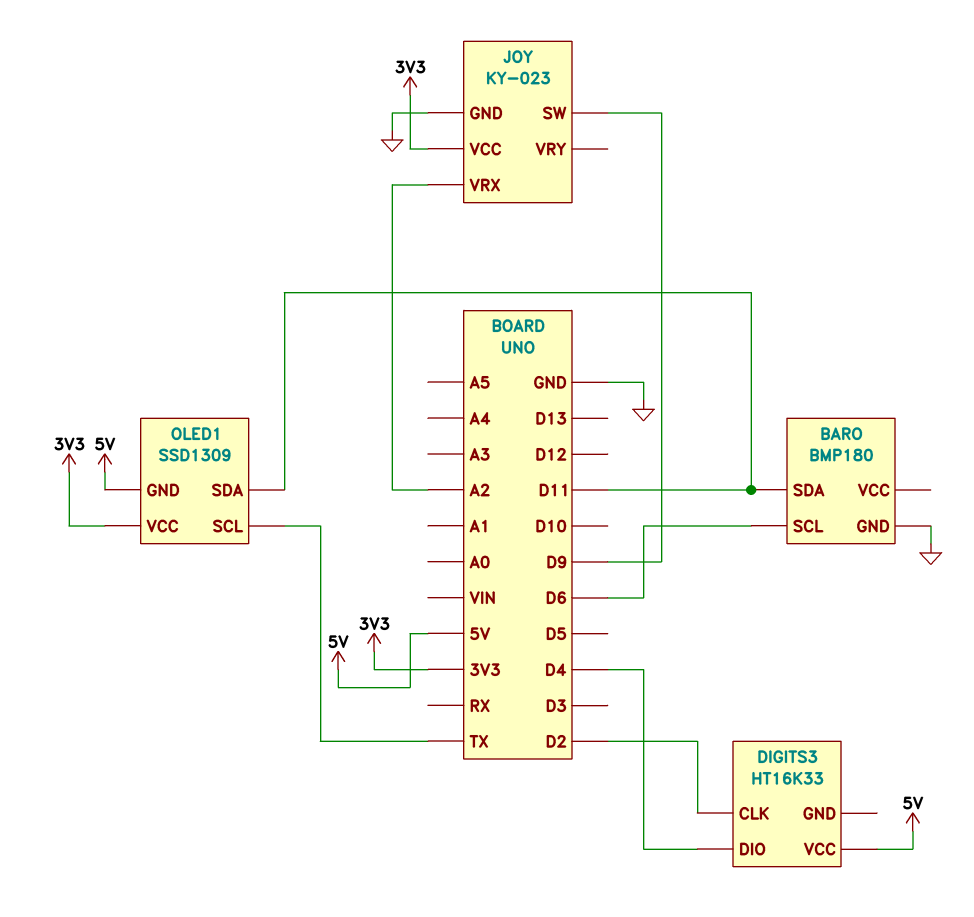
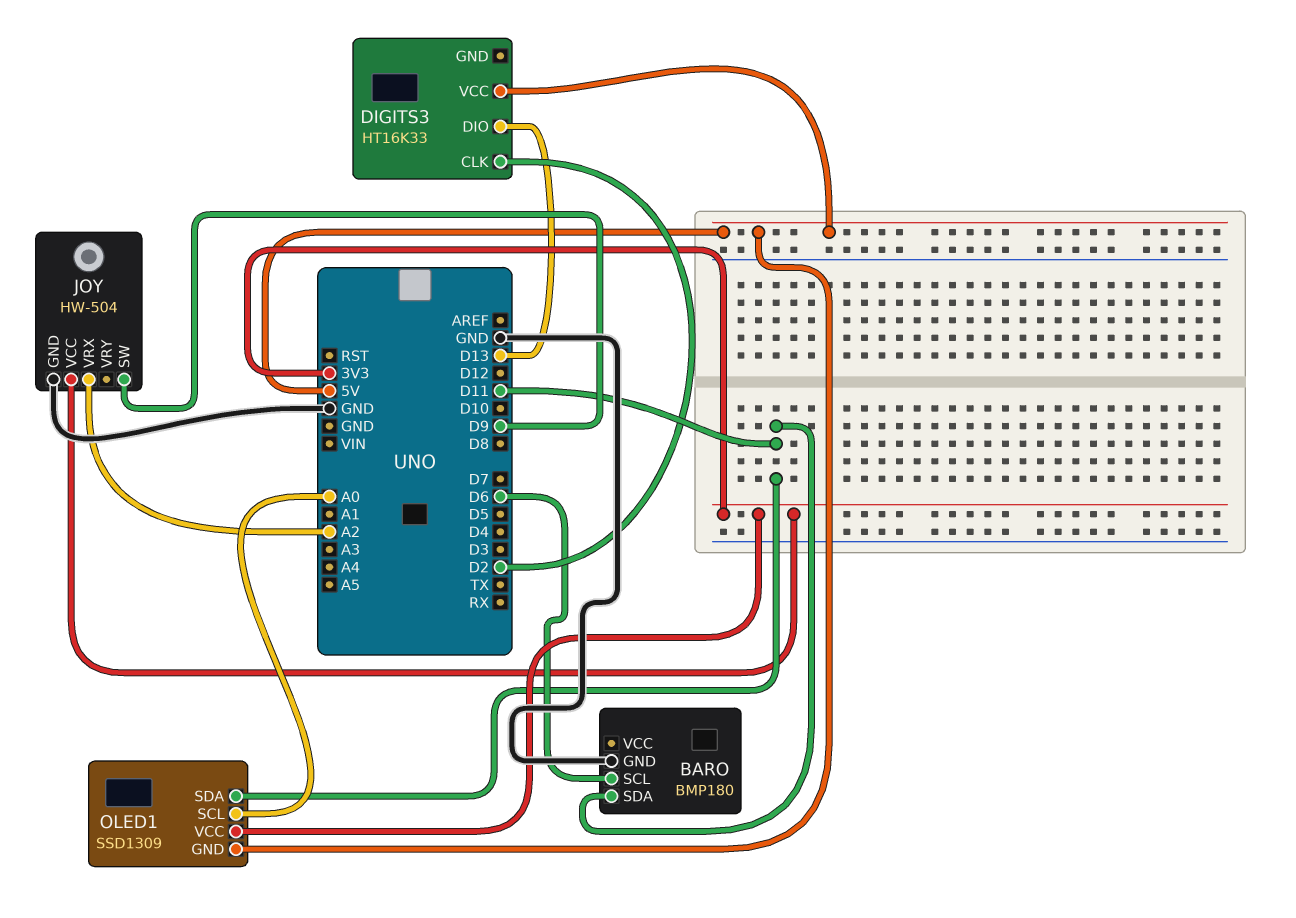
DIGITS3 pin DIO: D4 -> D13
JOY: KY-023 -> HW-504
OLED1 pin SCL: TX -> A0

